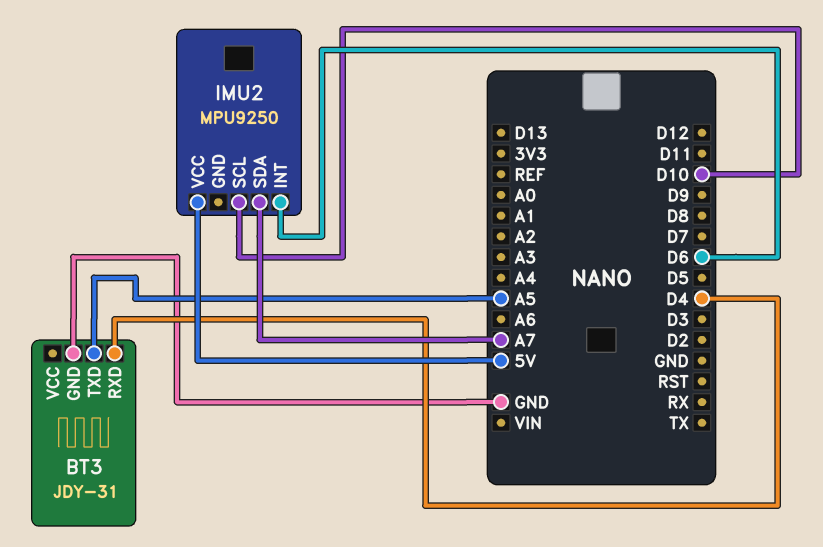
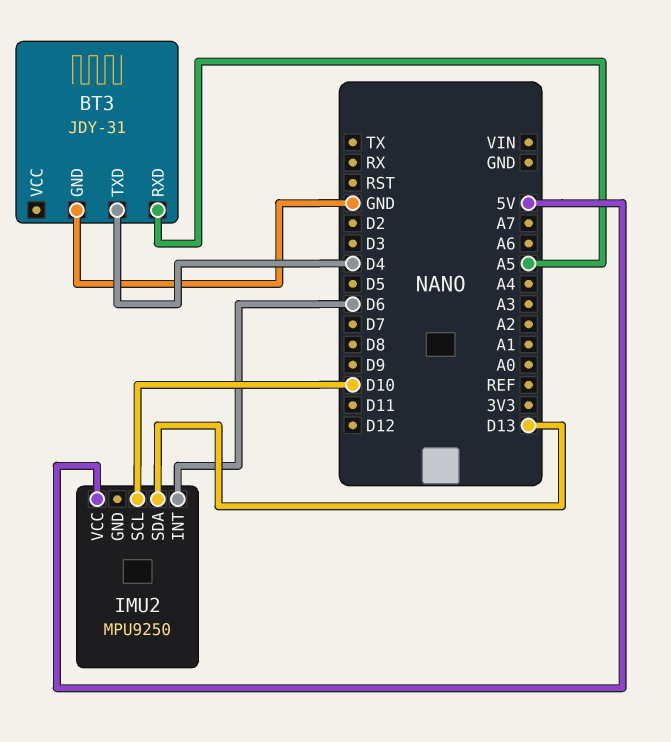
BT3 pin RXD: D4 -> A5
BT3 pin TXD: A5 -> D4
IMU2 pin SDA: A7 -> D13

